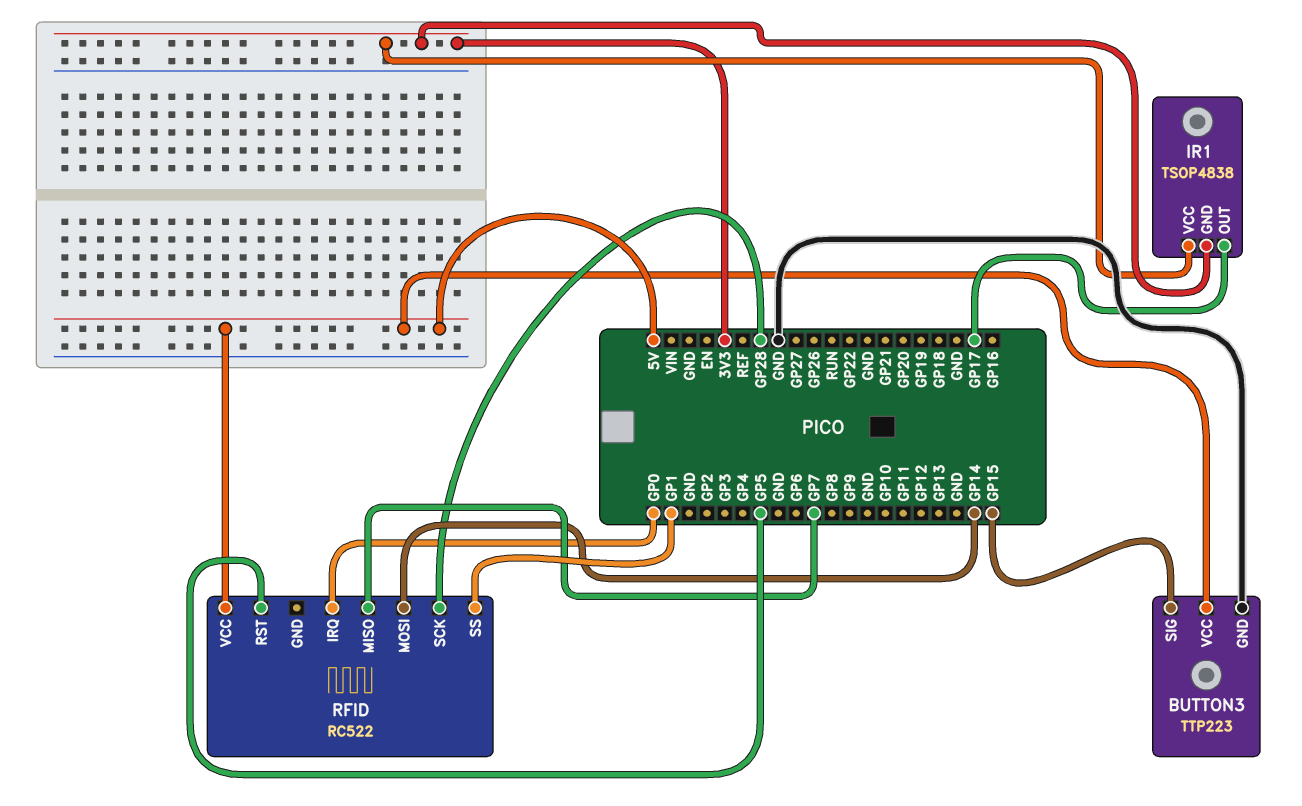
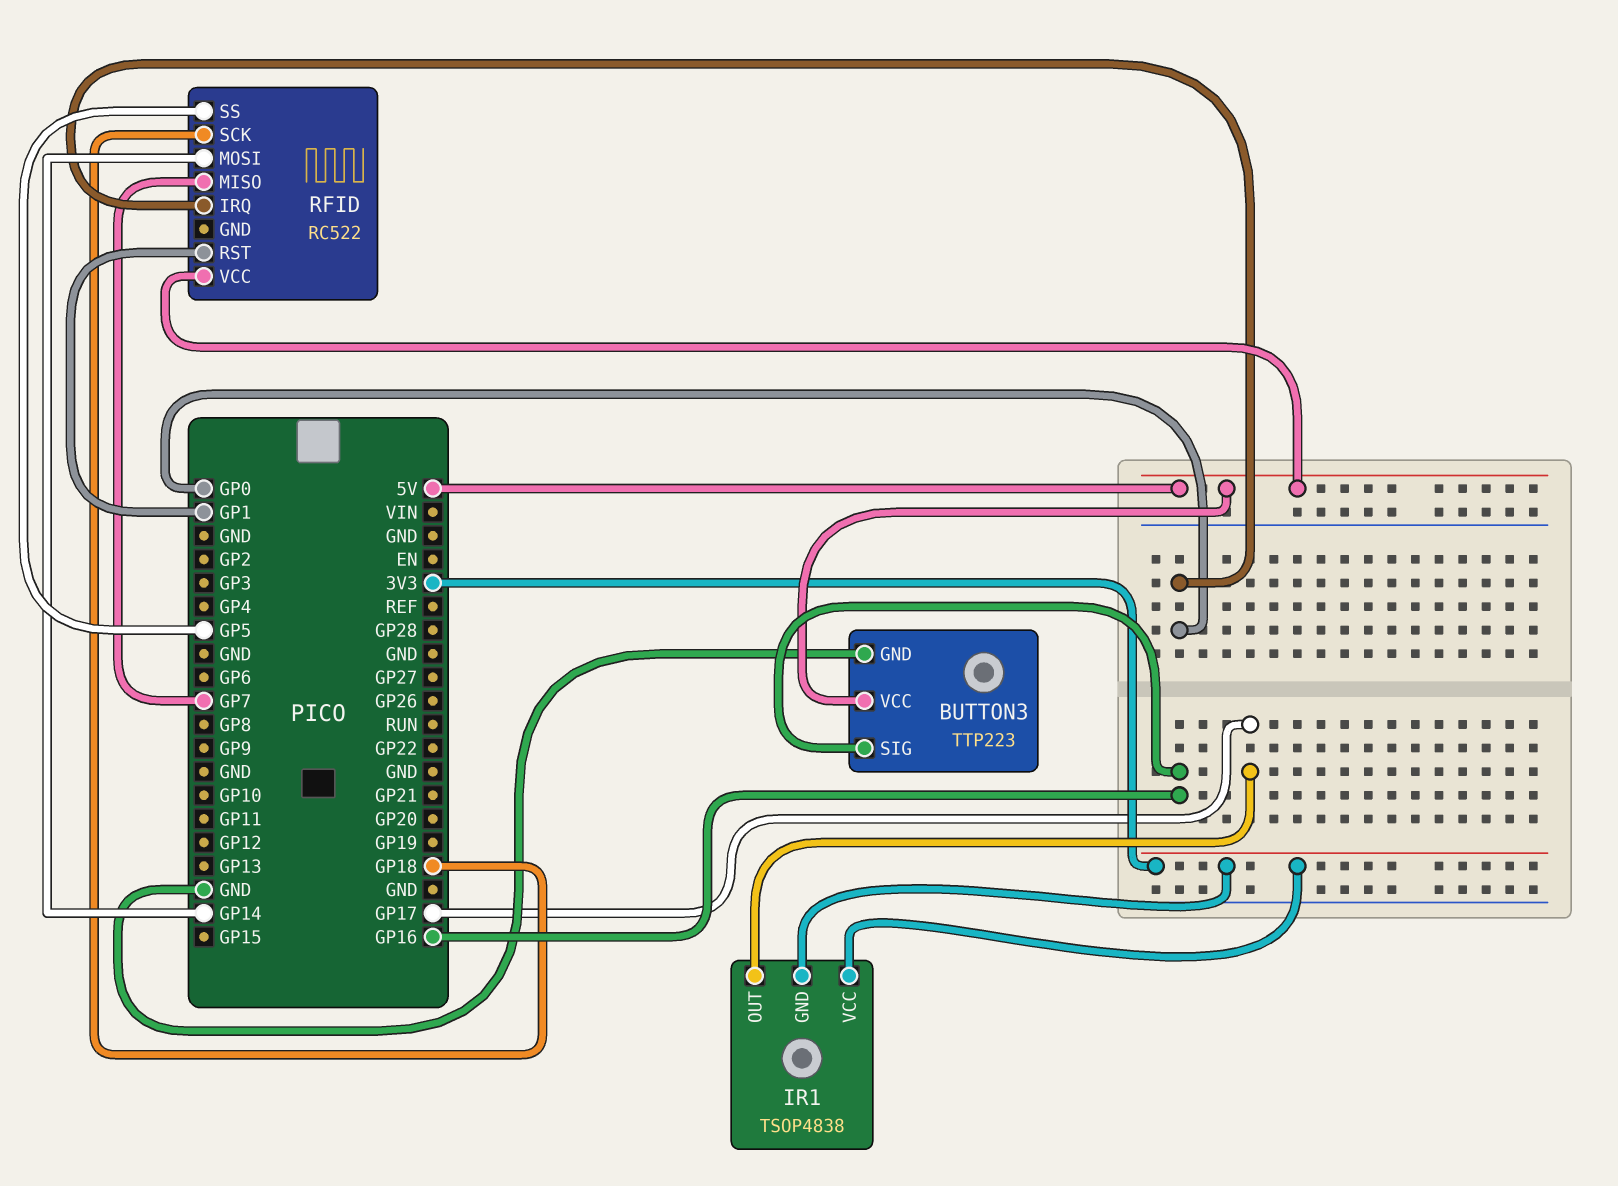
BUTTON3 pin SIG: GP15 -> GP16
RFID pin RST: GP5 -> GP1
RFID pin SCK: GP28 -> GP18
RFID pin SS: GP1 -> GP5

